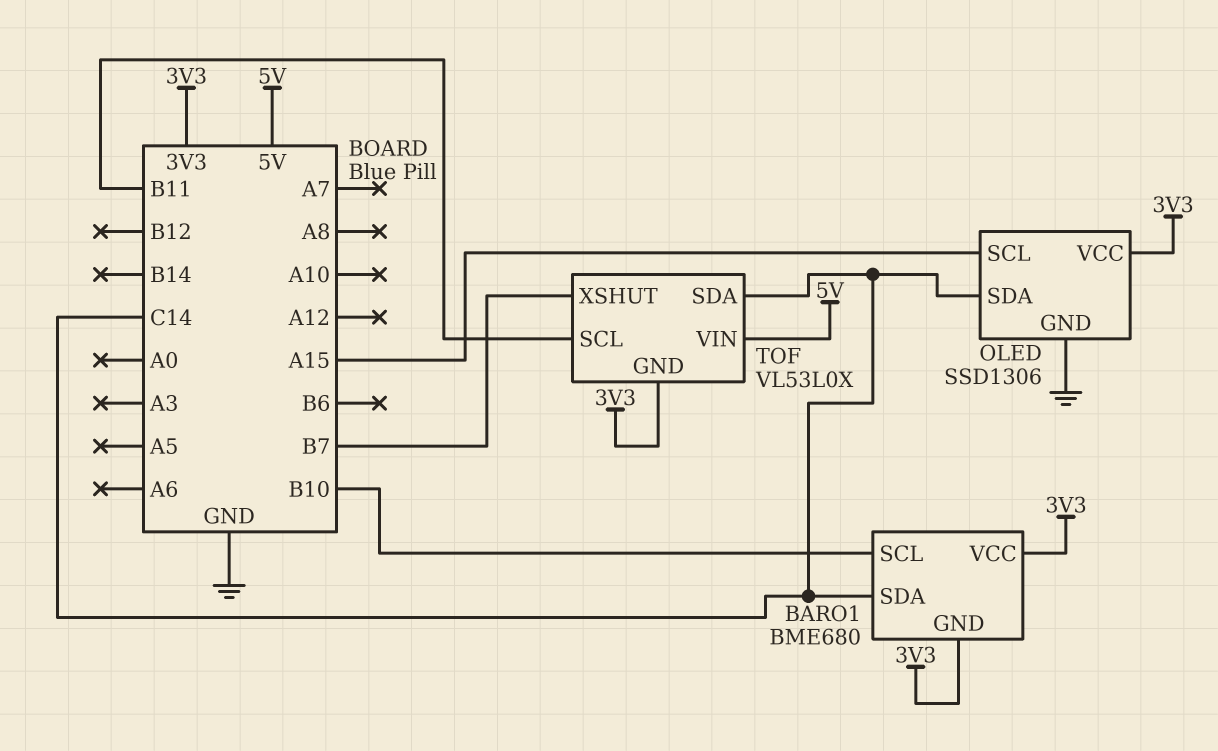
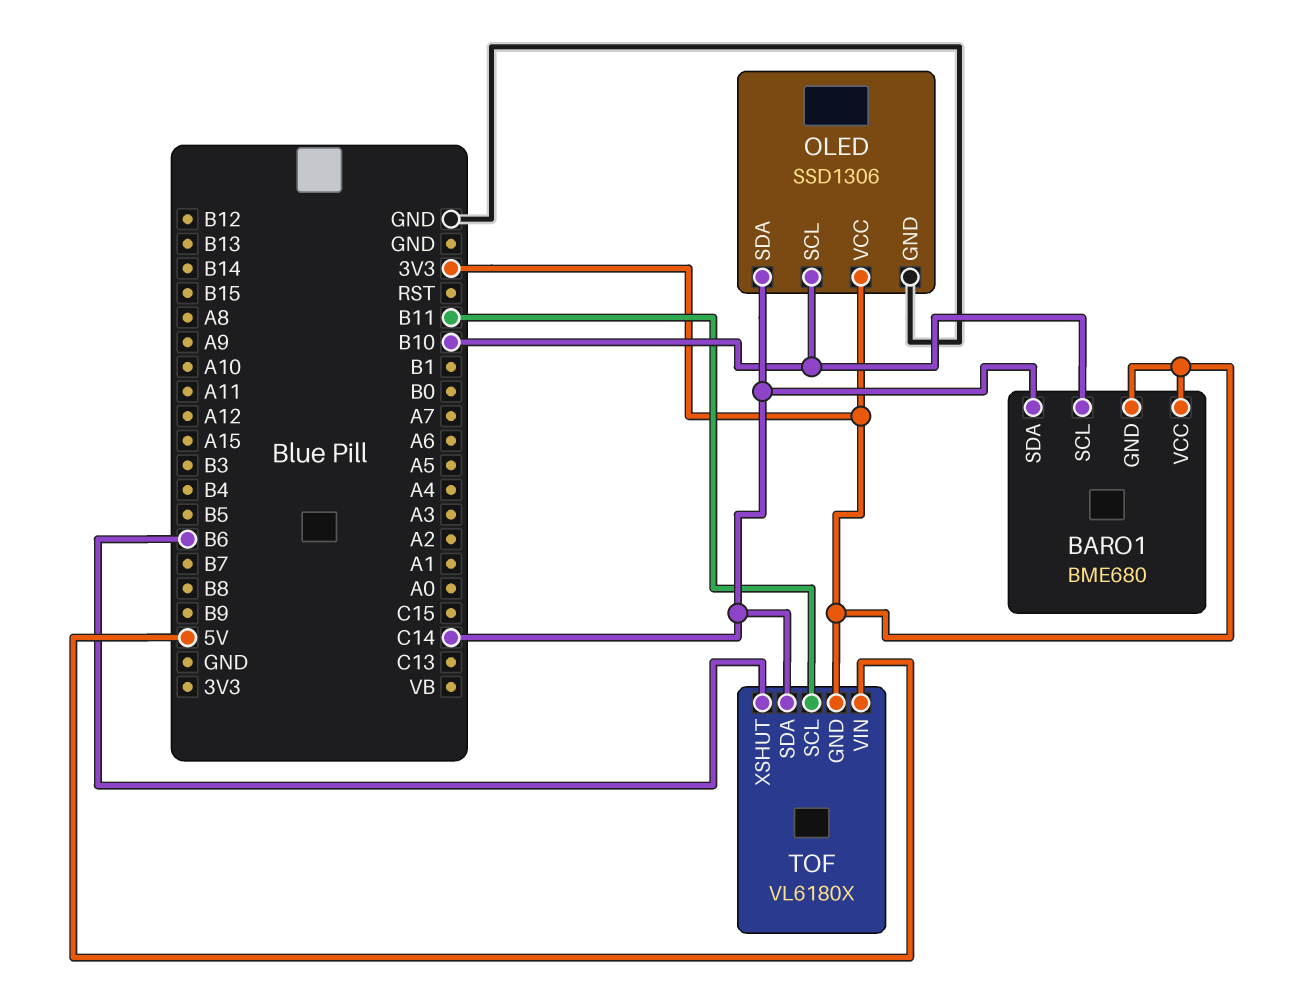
OLED pin SCL: A15 -> B10
TOF: VL53L0X -> VL6180X
TOF pin XSHUT: B7 -> B6

